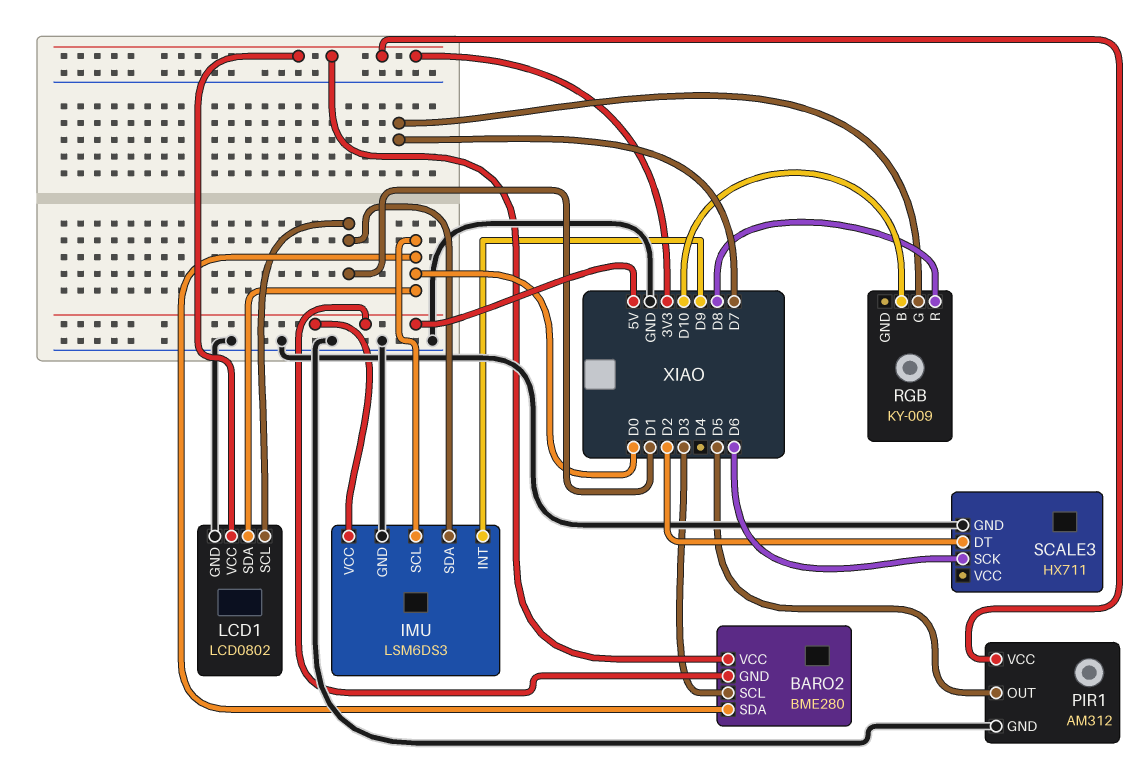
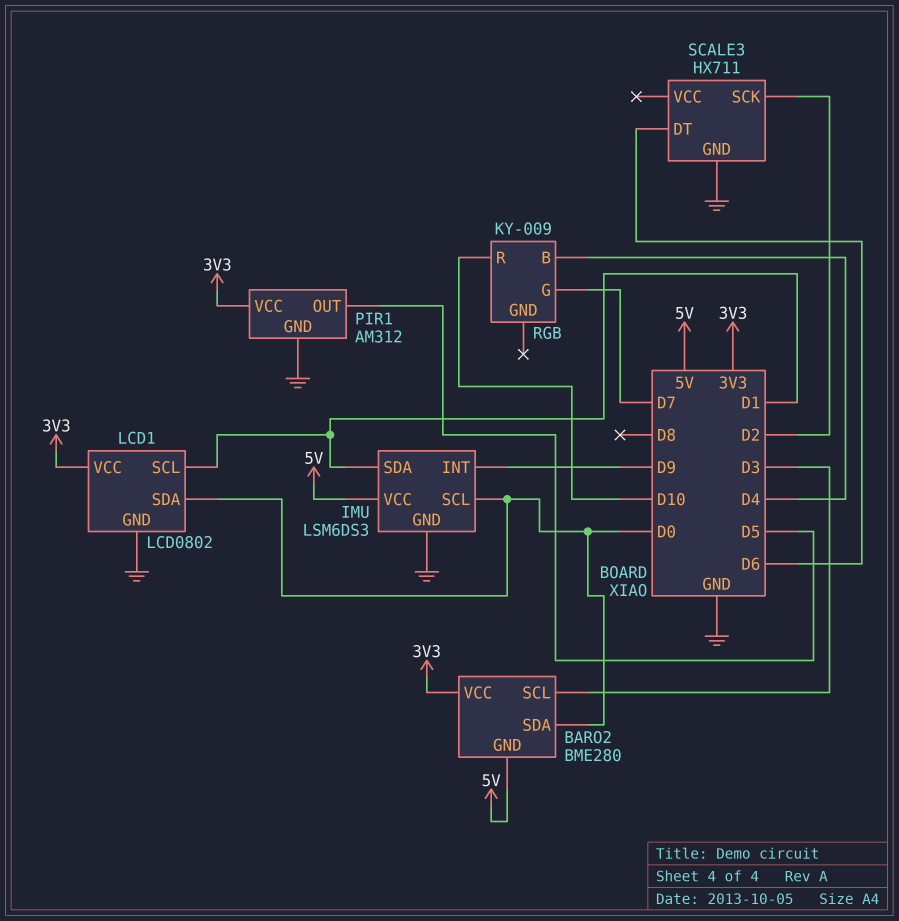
RGB pin B: D10 -> D4
RGB pin R: D8 -> D10
SCALE3 pin DT: D2 -> D6
SCALE3 pin SCK: D6 -> D2

